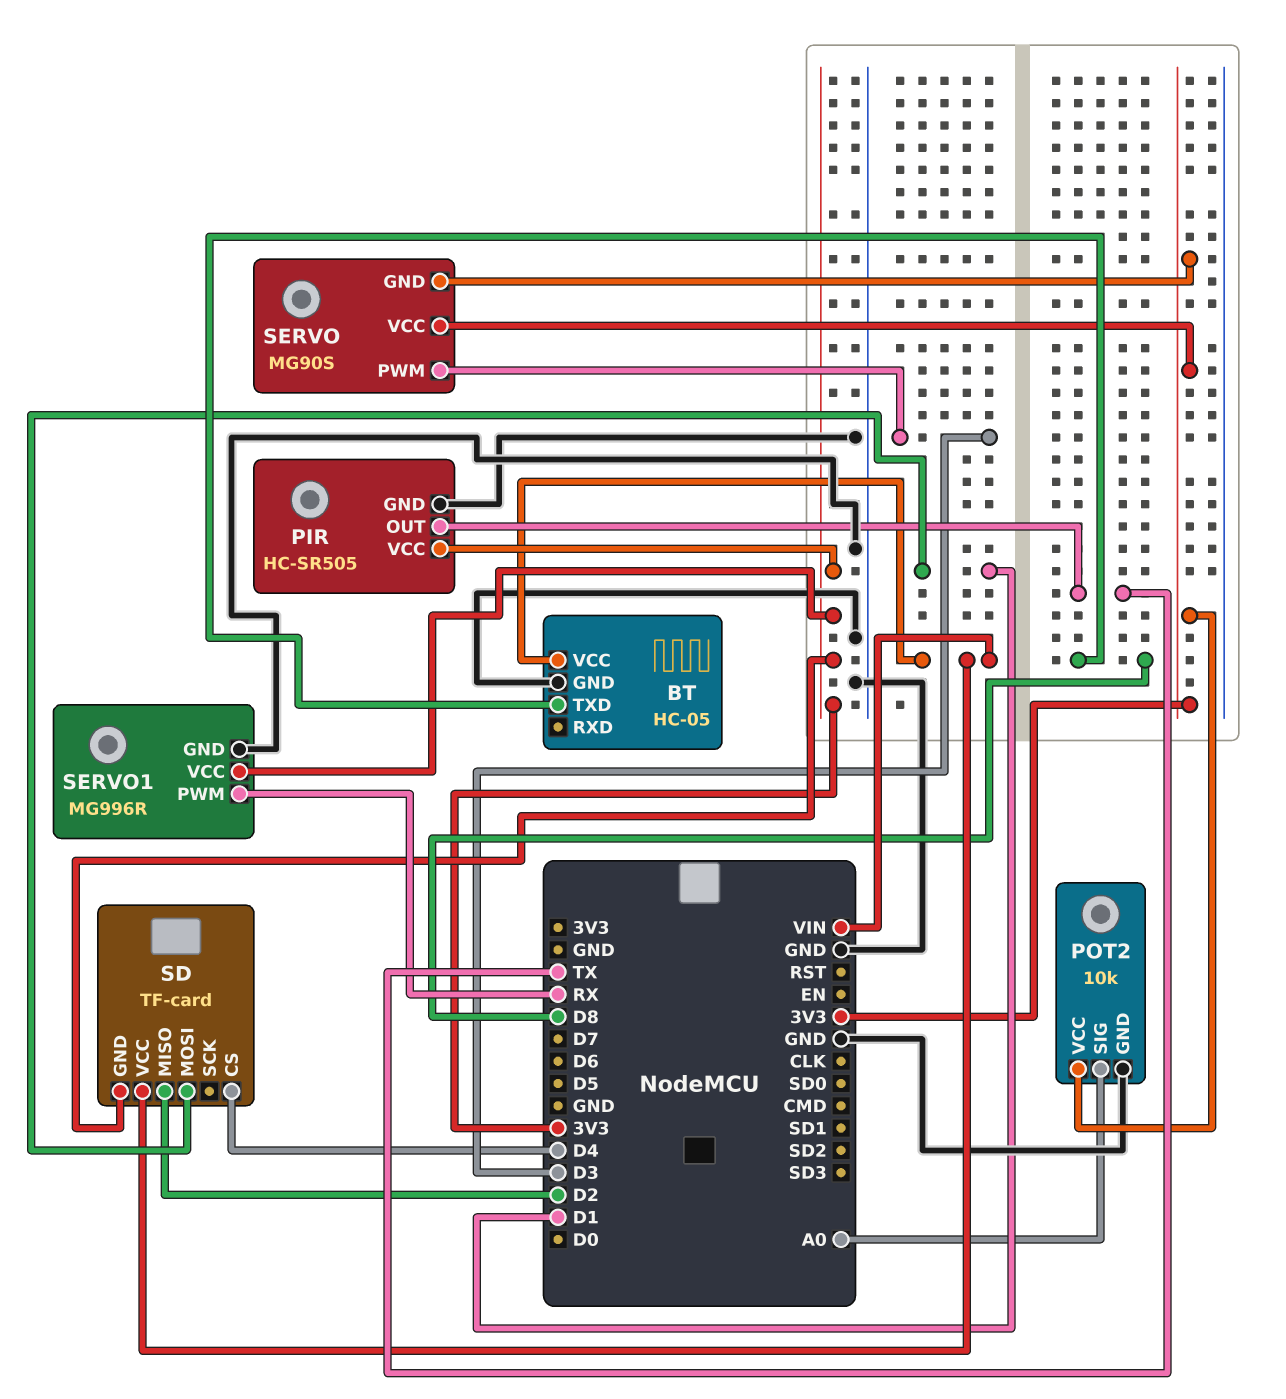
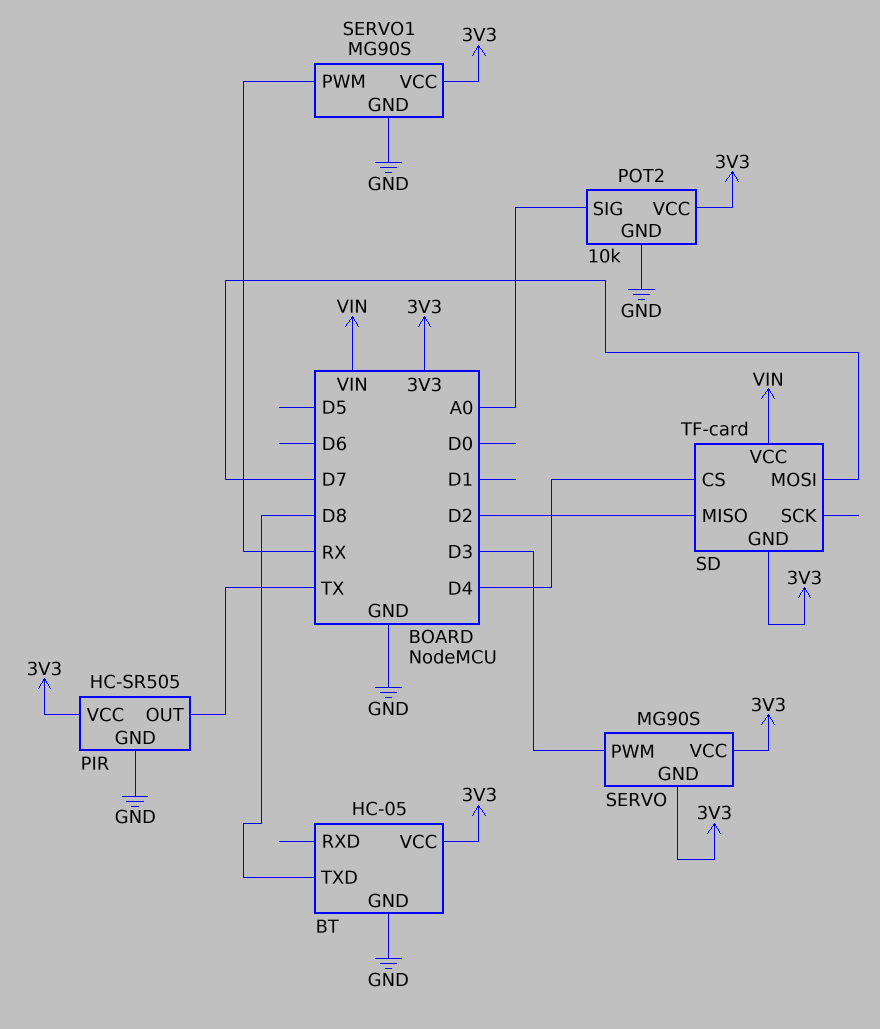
BT pin VCC: VIN -> 3V3
SD pin MOSI: D1 -> D7
SERVO1: MG996R -> MG90S

